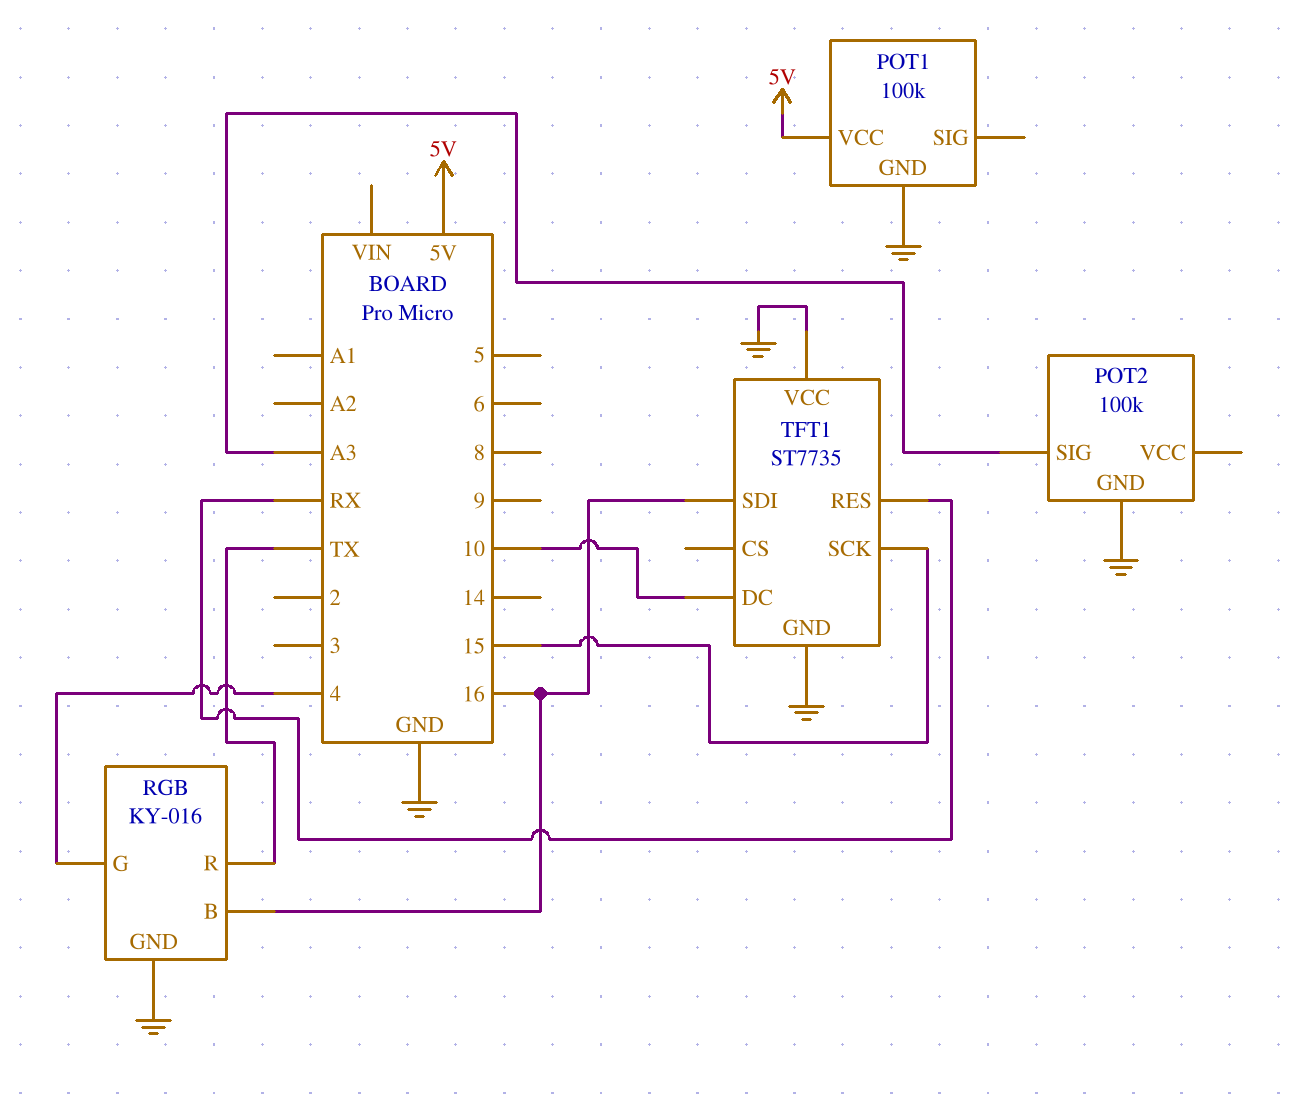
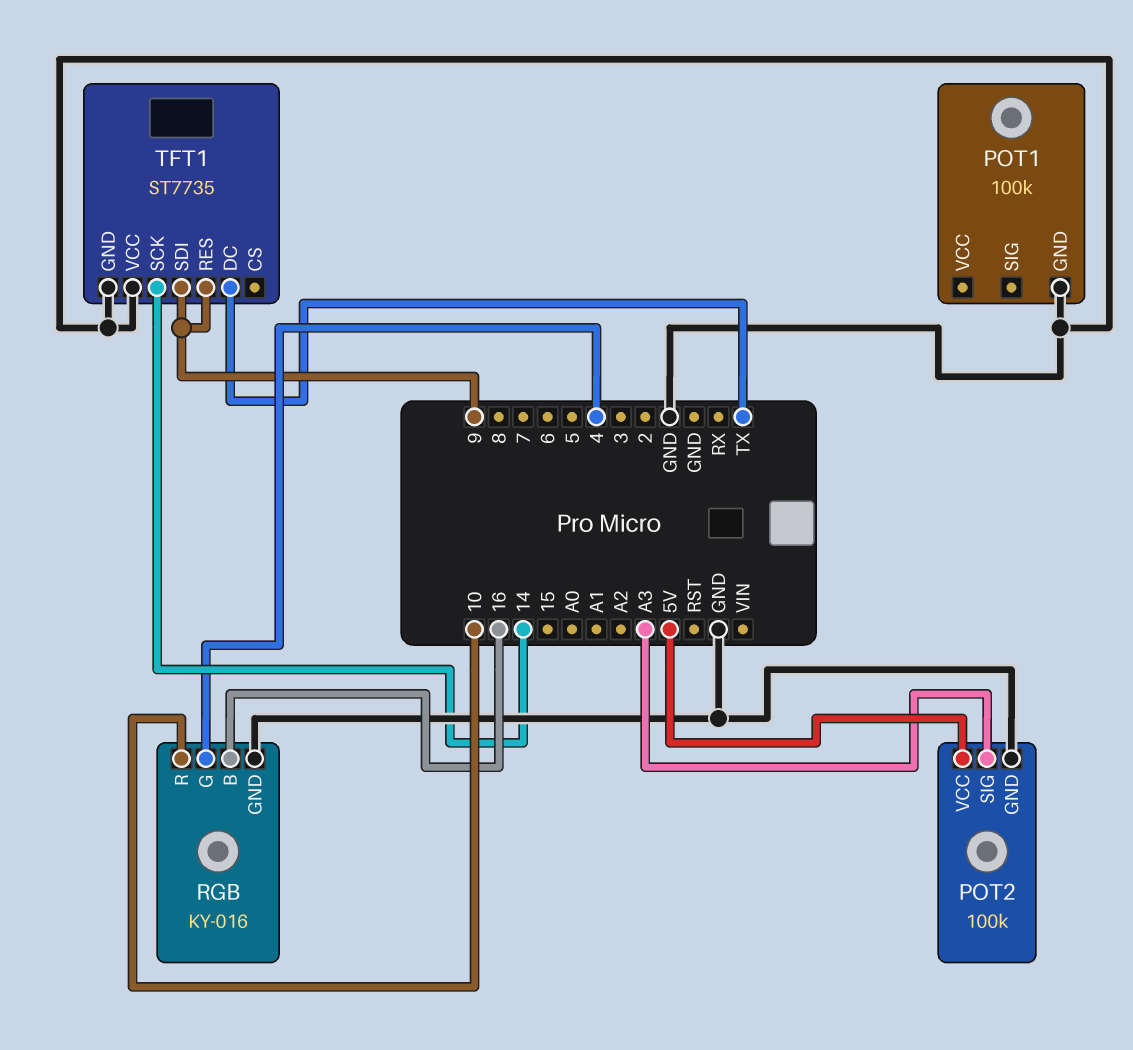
POT1 pin VCC: 5V -> none
POT2 pin VCC: none -> 5V
RGB pin R: TX -> 10
TFT1 pin DC: 10 -> TX
TFT1 pin RES: RX -> 9
TFT1 pin SCK: 15 -> 14
TFT1 pin SDI: 16 -> 9

